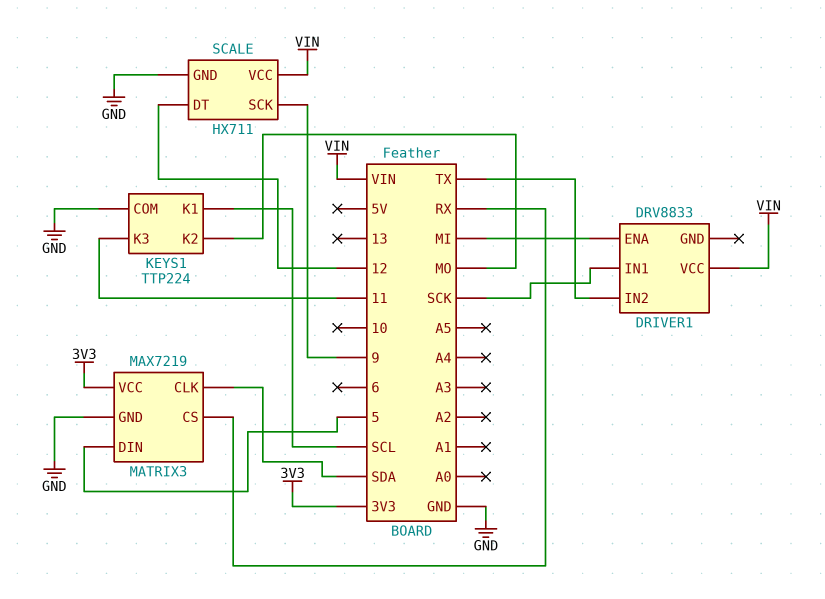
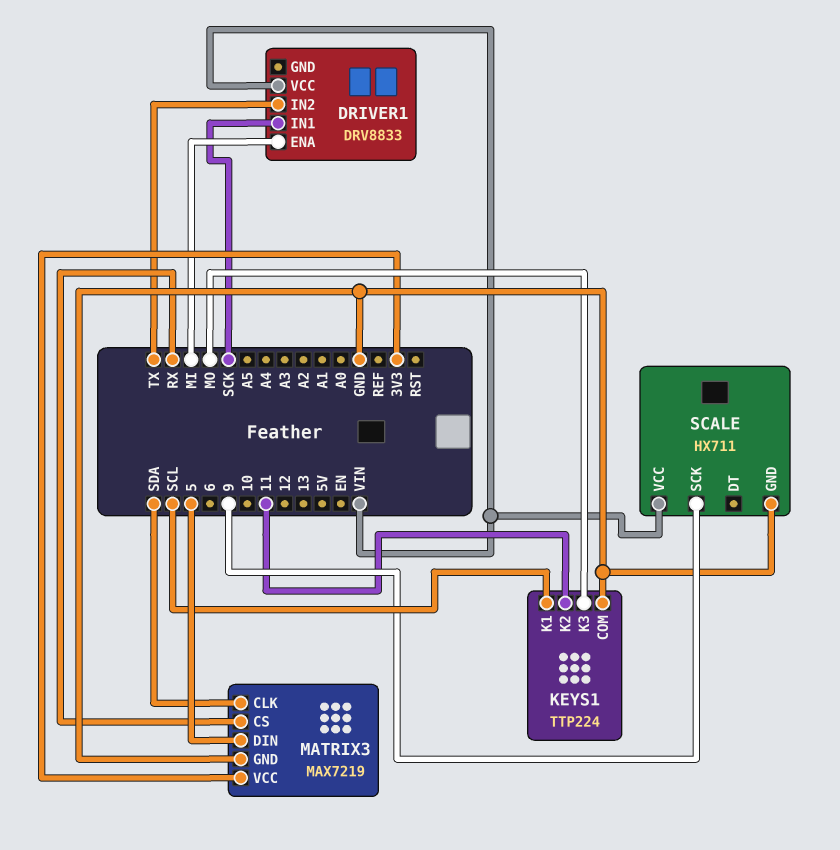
KEYS1 pin K2: MO -> 11
KEYS1 pin K3: 11 -> MO
SCALE pin DT: 12 -> none

